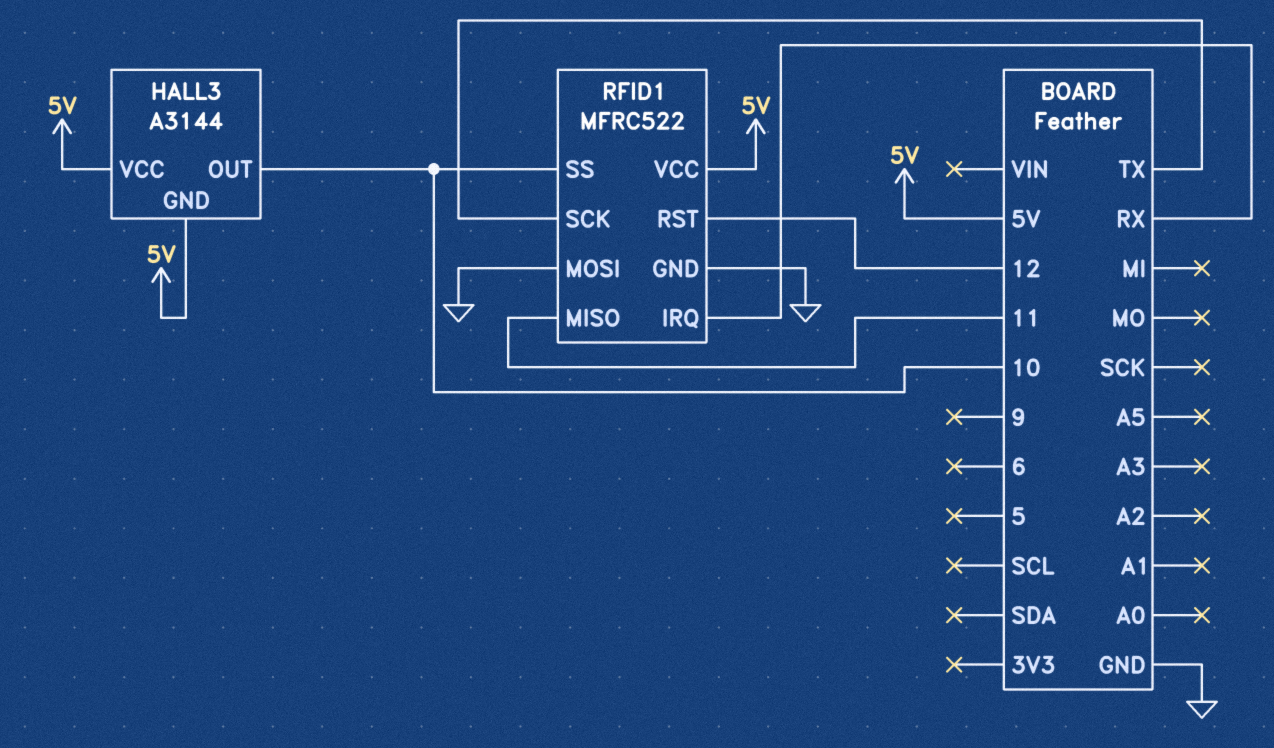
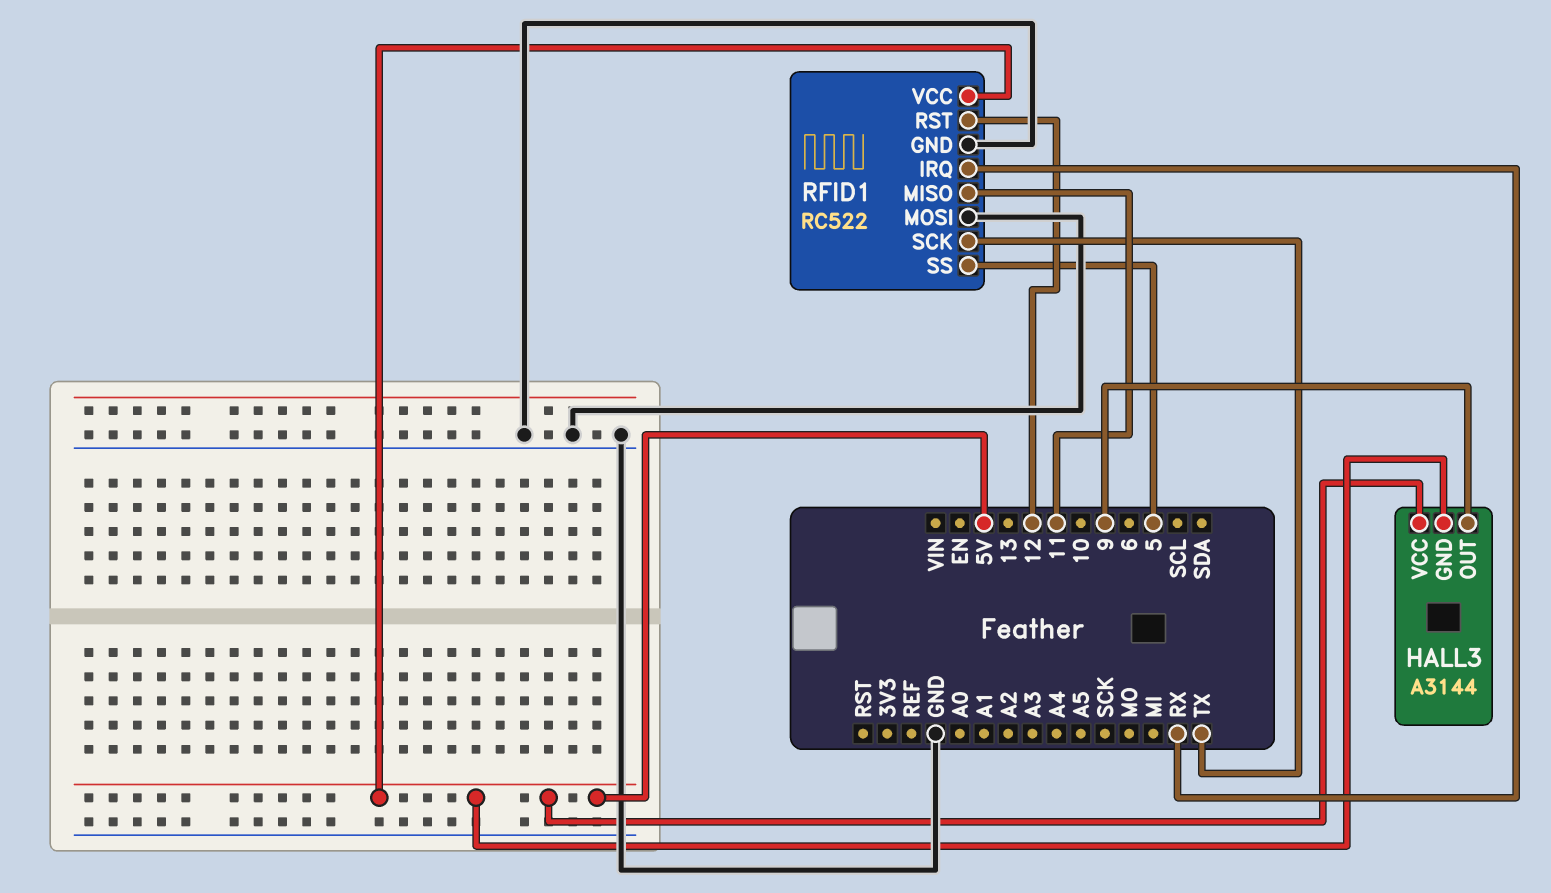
HALL3 pin OUT: 10 -> 9
RFID1: MFRC522 -> RC522
RFID1 pin SS: 10 -> 5

